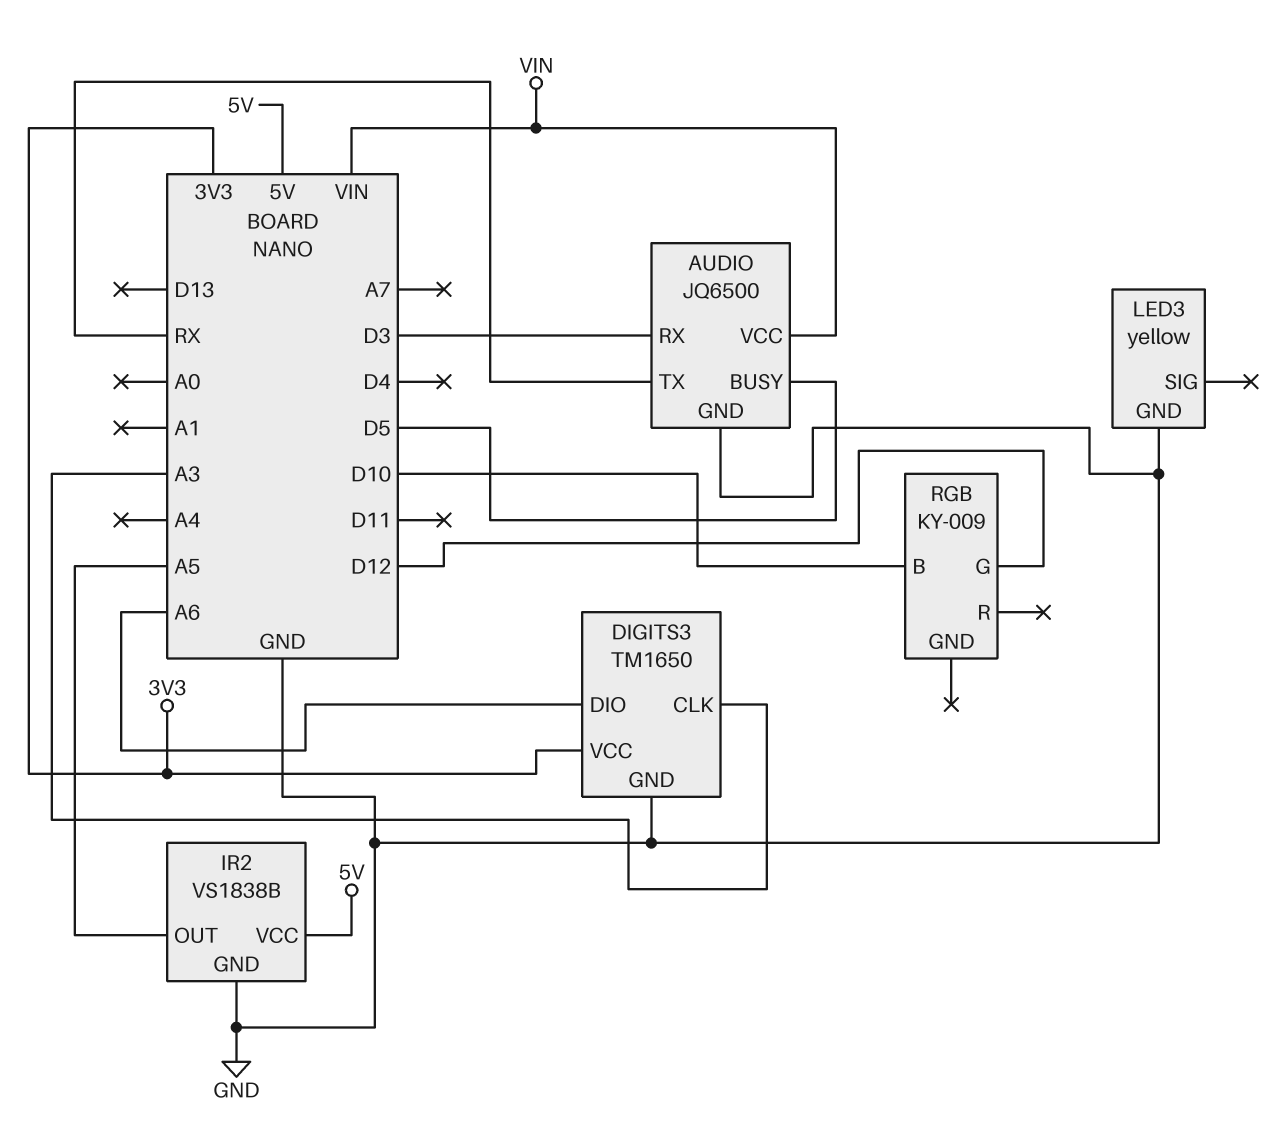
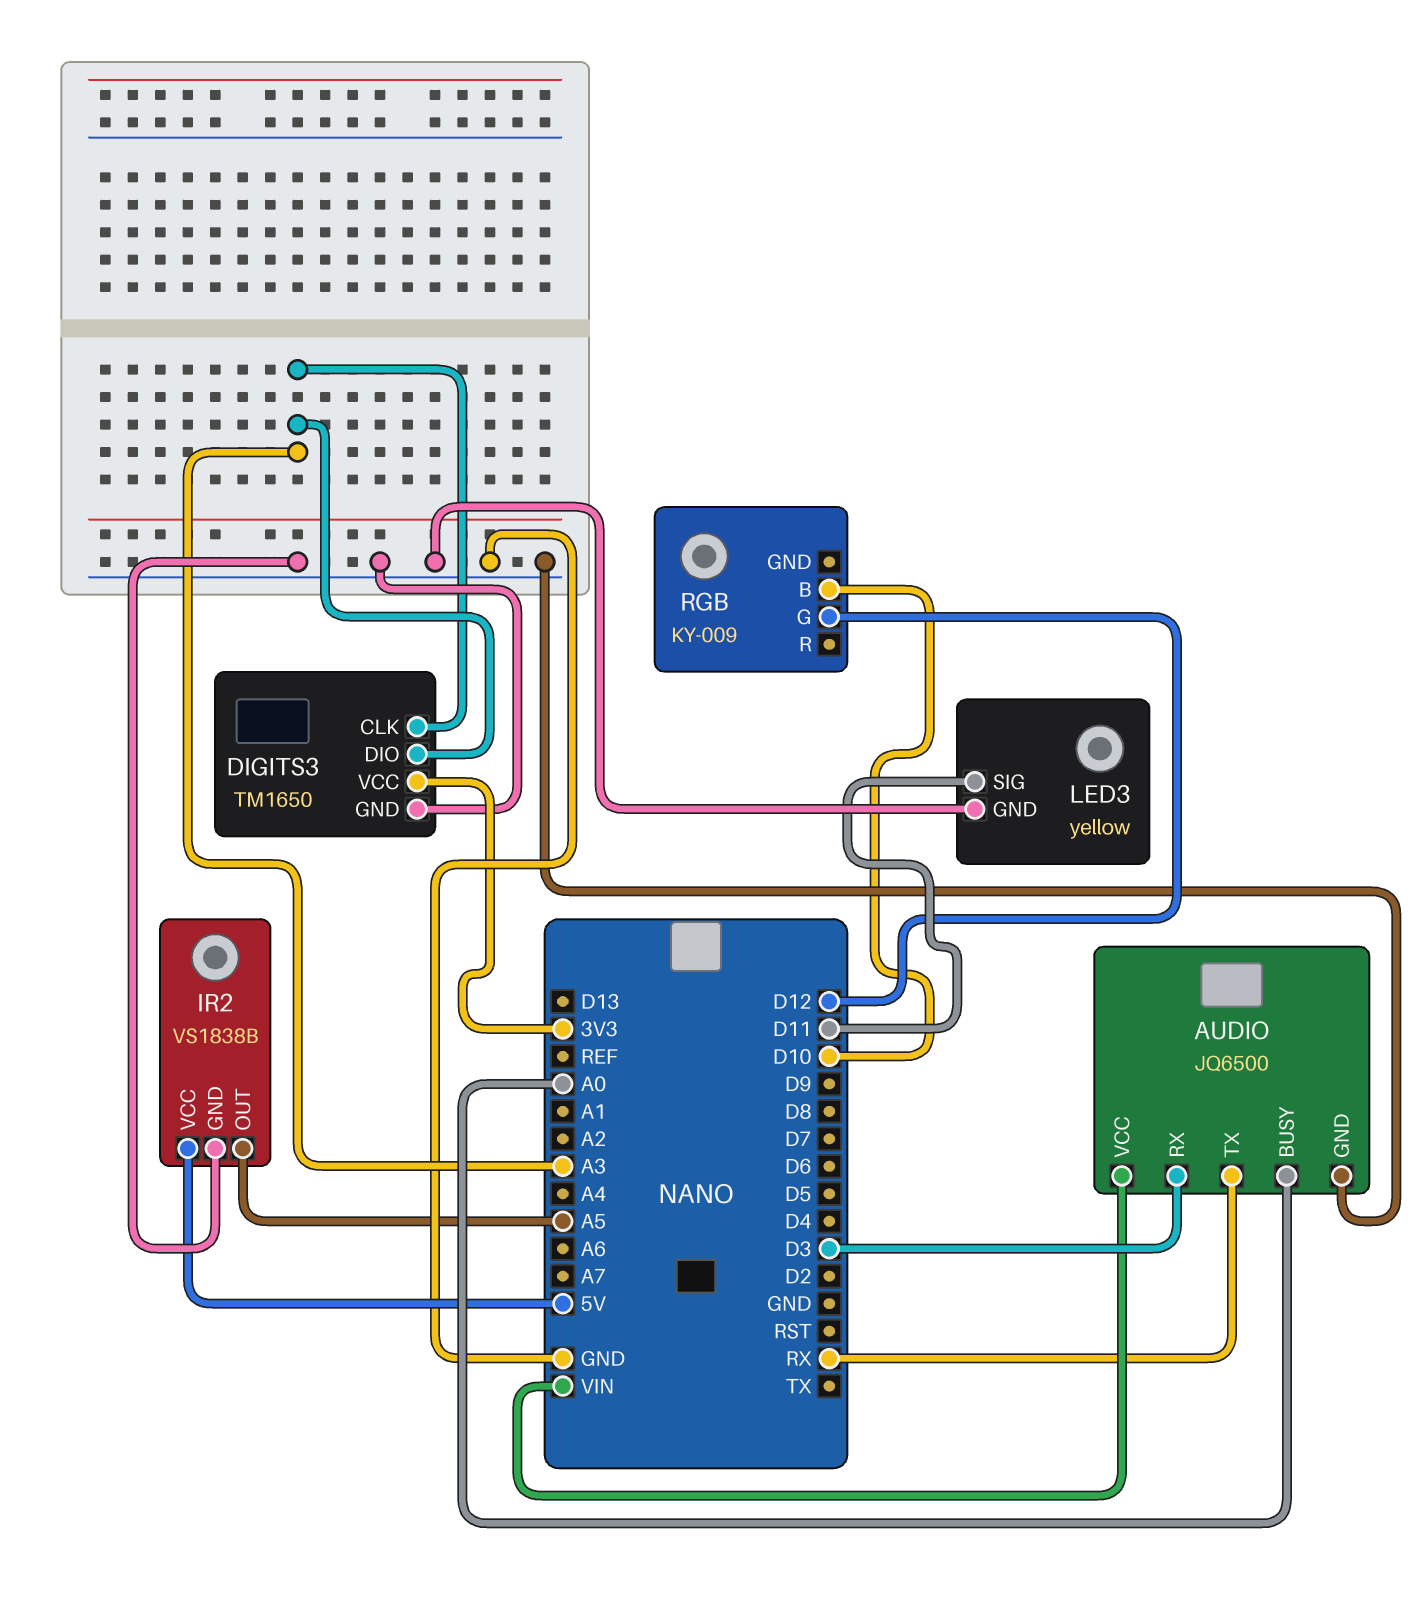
AUDIO pin BUSY: D5 -> A0
DIGITS3 pin DIO: A6 -> A3
LED3 pin SIG: none -> D11

